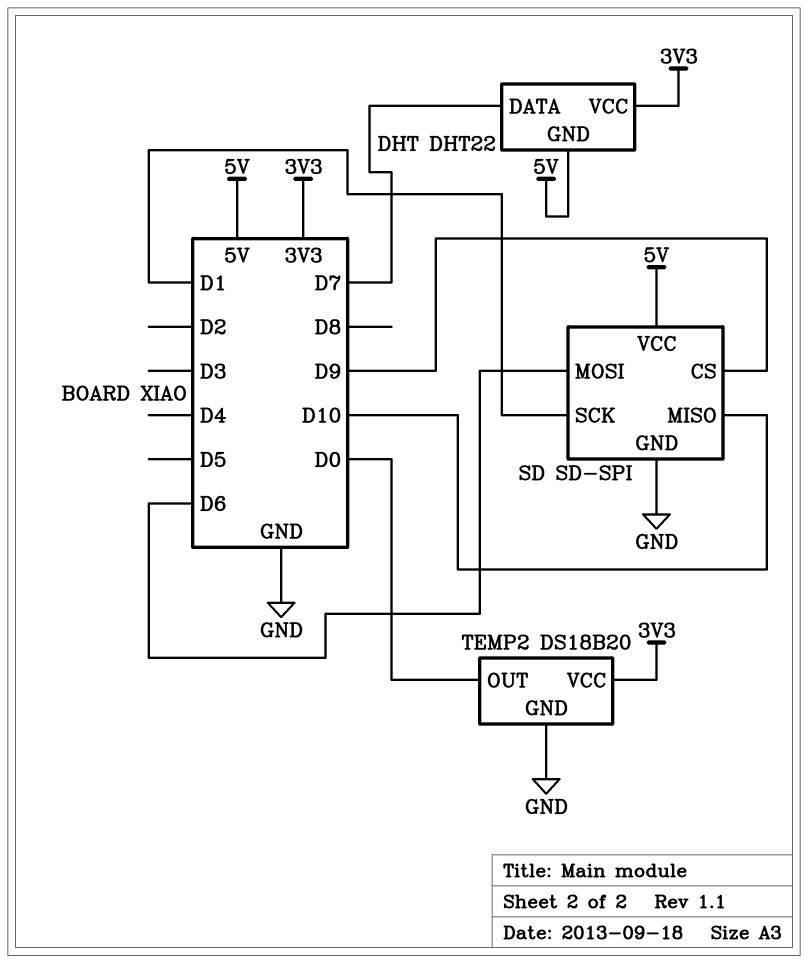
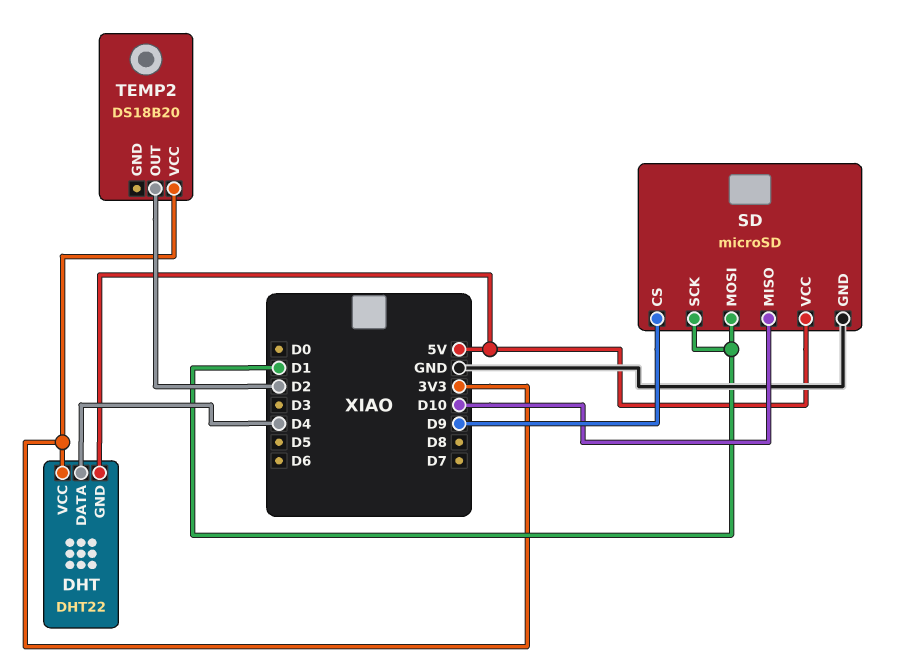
DHT pin DATA: D7 -> D4
SD: SD-SPI -> microSD
SD pin MOSI: D6 -> D1
TEMP2 pin GND: GND -> none
TEMP2 pin OUT: D0 -> D2

